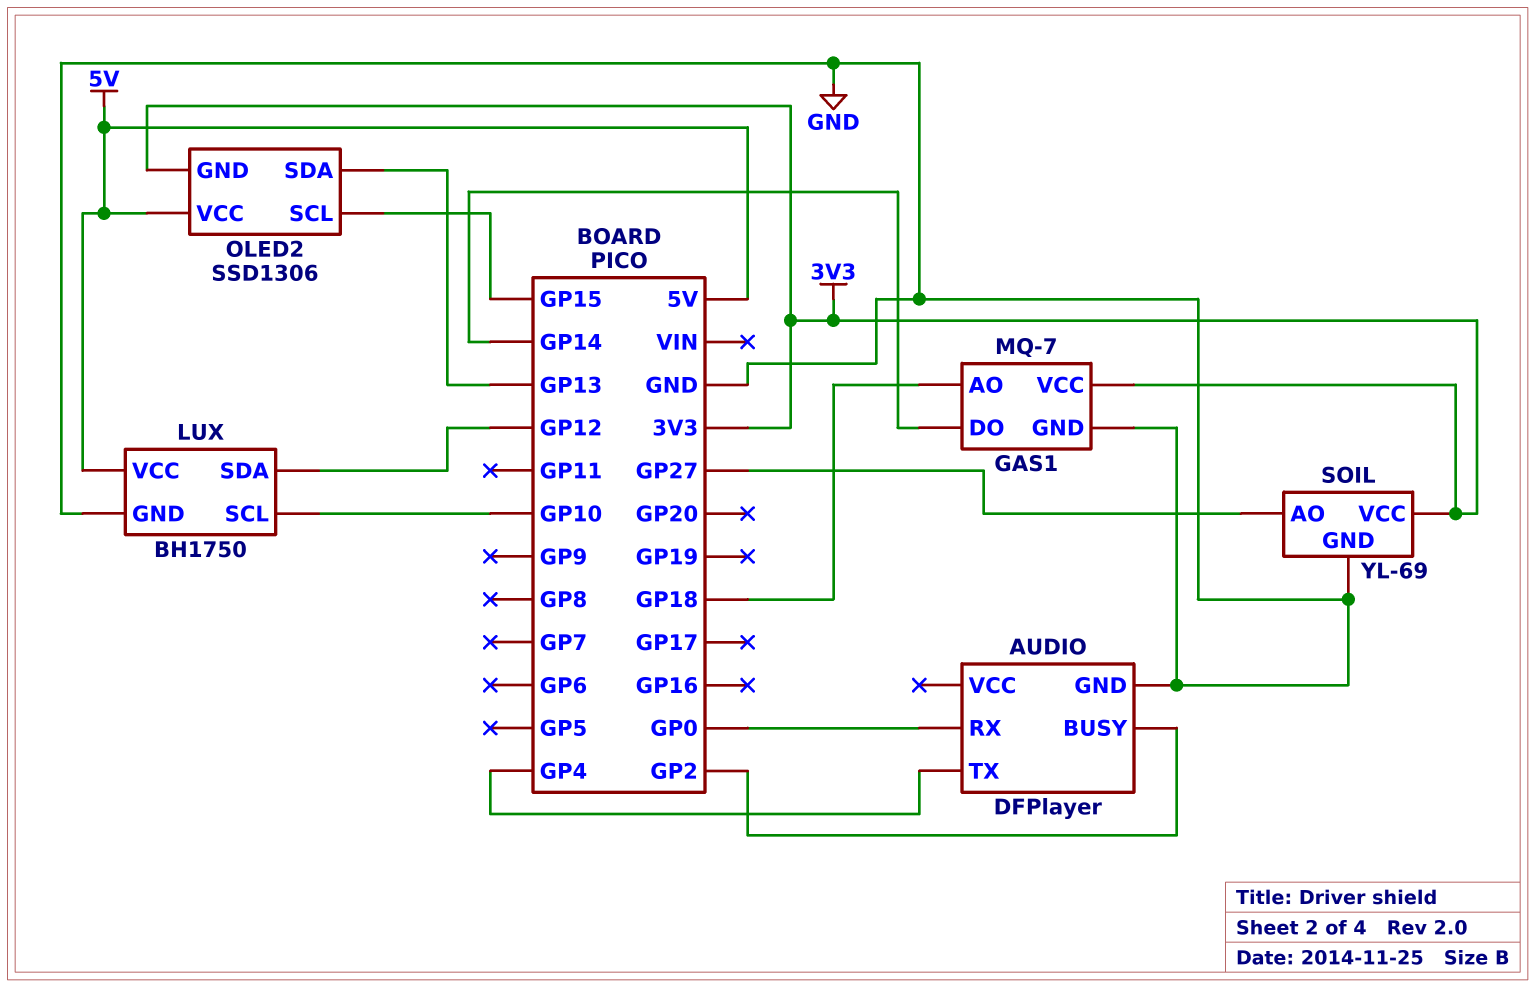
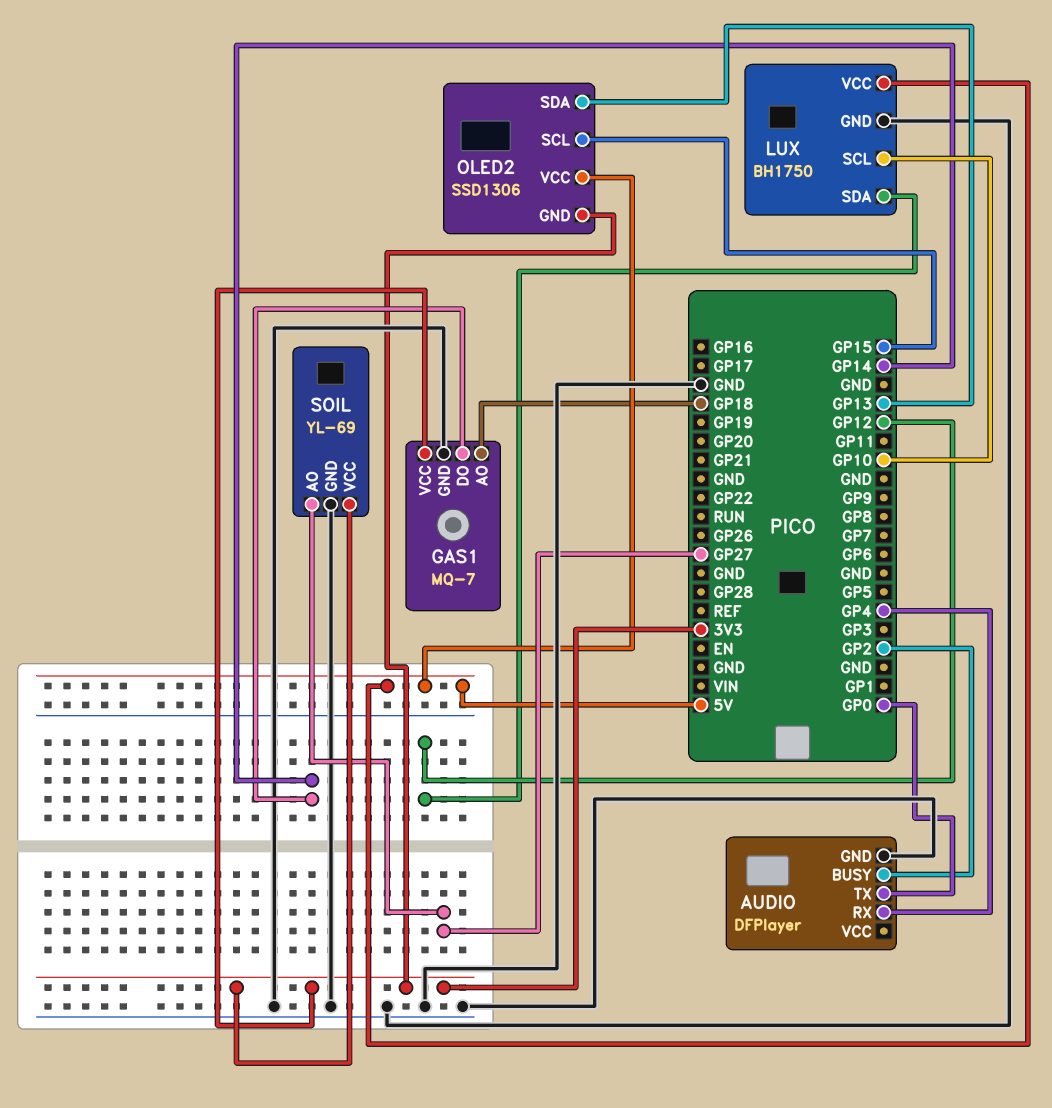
AUDIO pin RX: GP0 -> GP4
AUDIO pin TX: GP4 -> GP0

